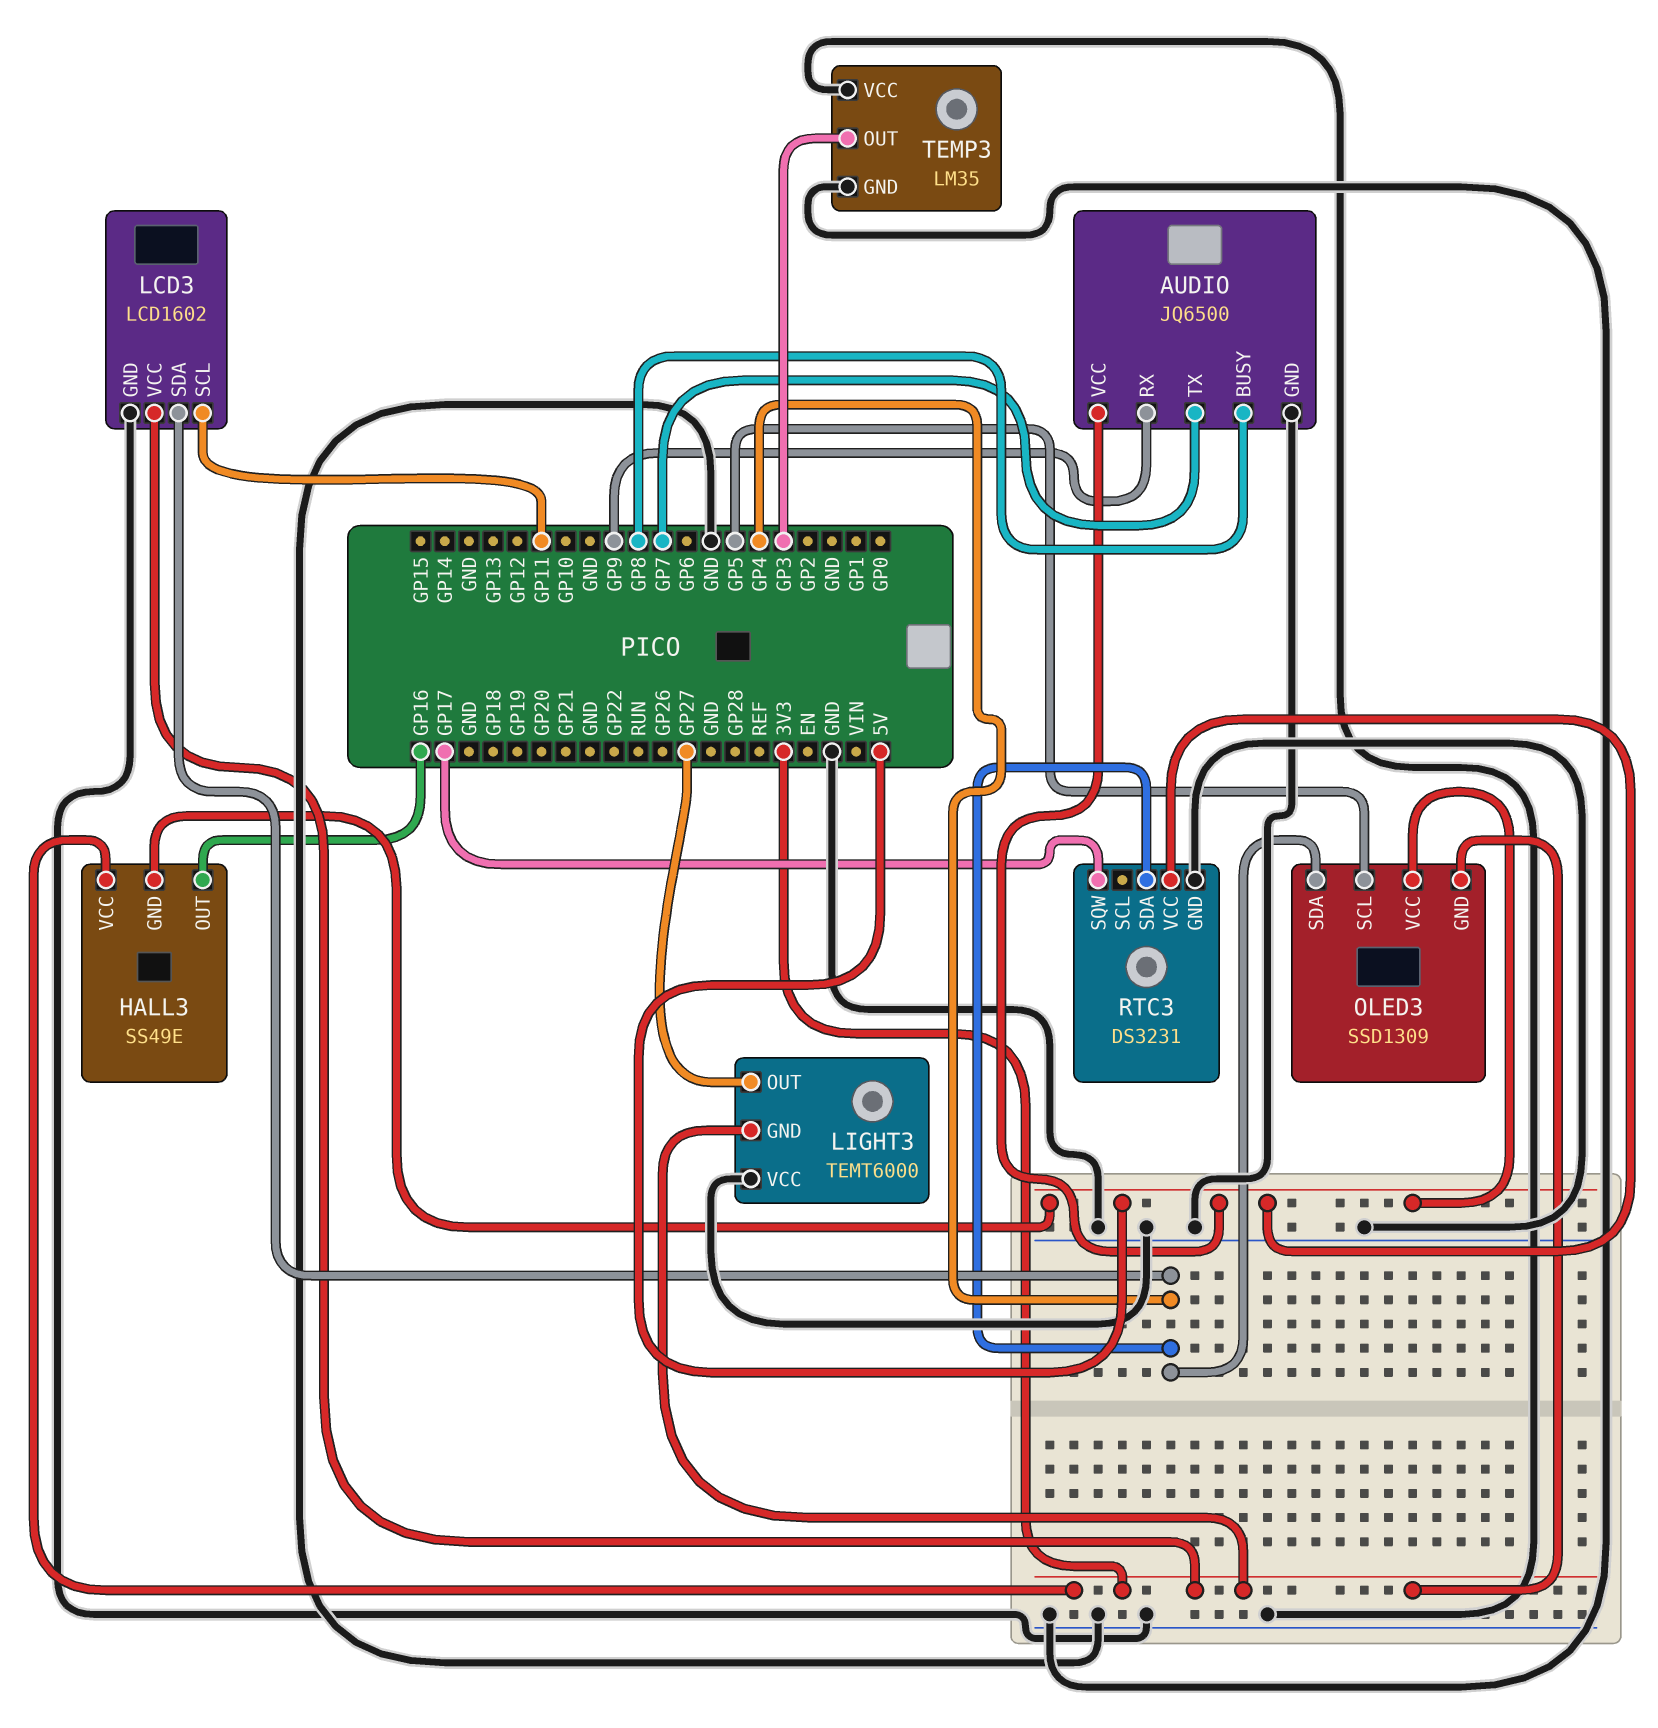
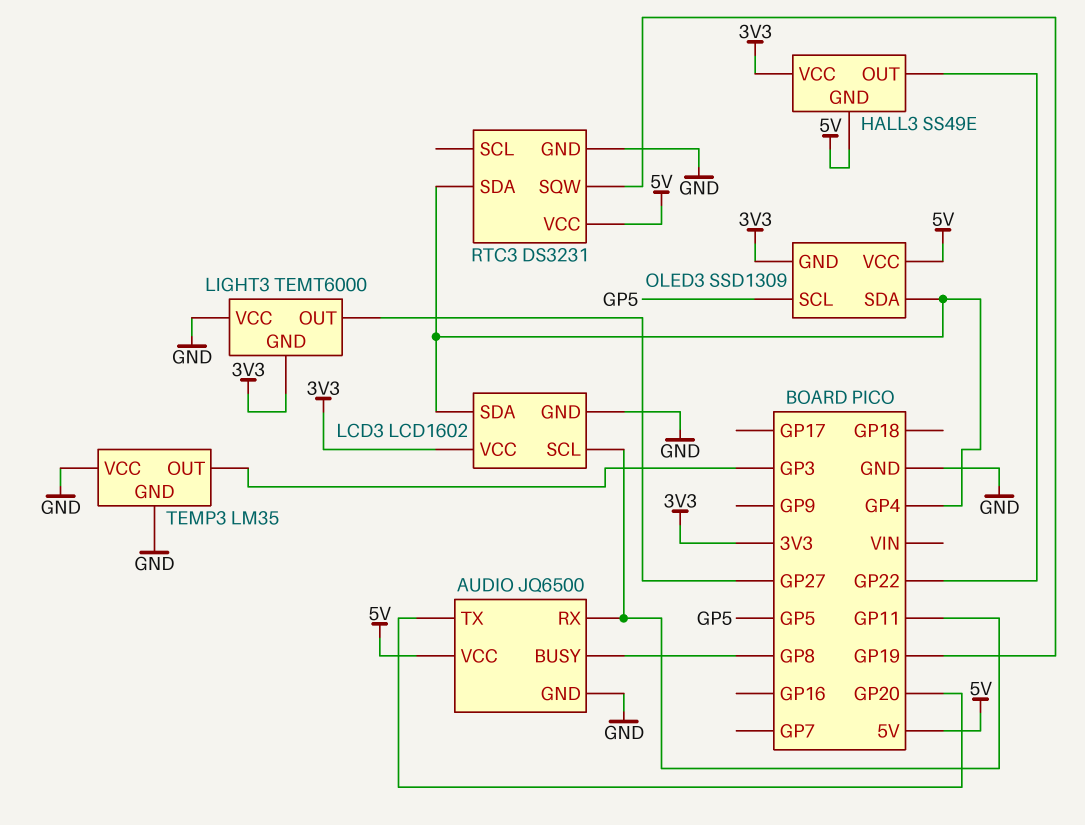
AUDIO pin RX: GP9 -> GP11
AUDIO pin TX: GP7 -> GP20
HALL3 pin OUT: GP16 -> GP22
RTC3 pin SQW: GP17 -> GP19

